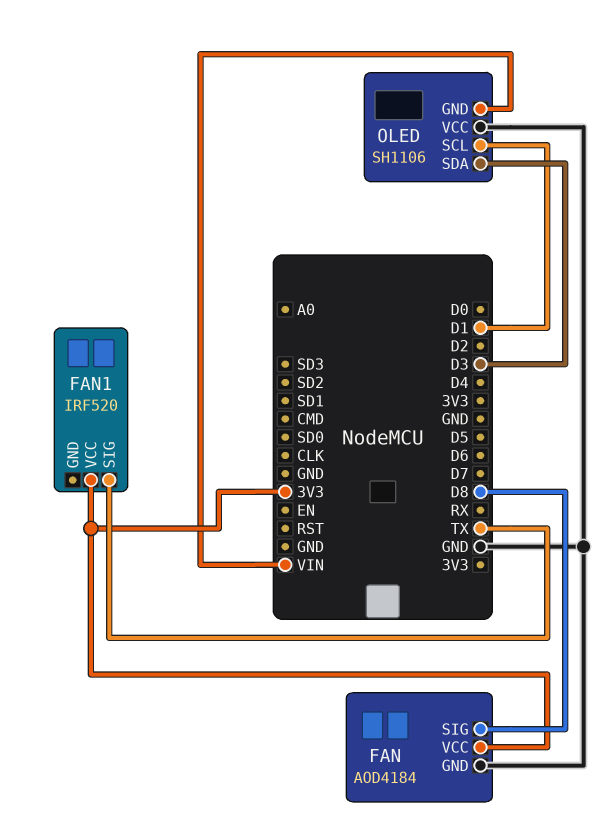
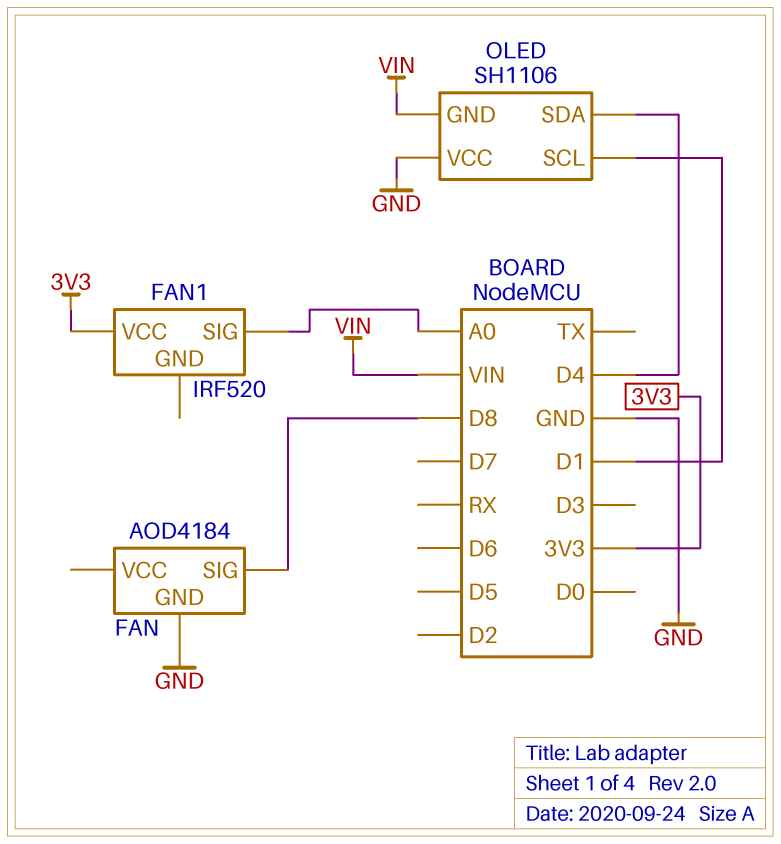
FAN pin VCC: 3V3 -> none
FAN1 pin SIG: TX -> A0
OLED pin SDA: D3 -> D4

